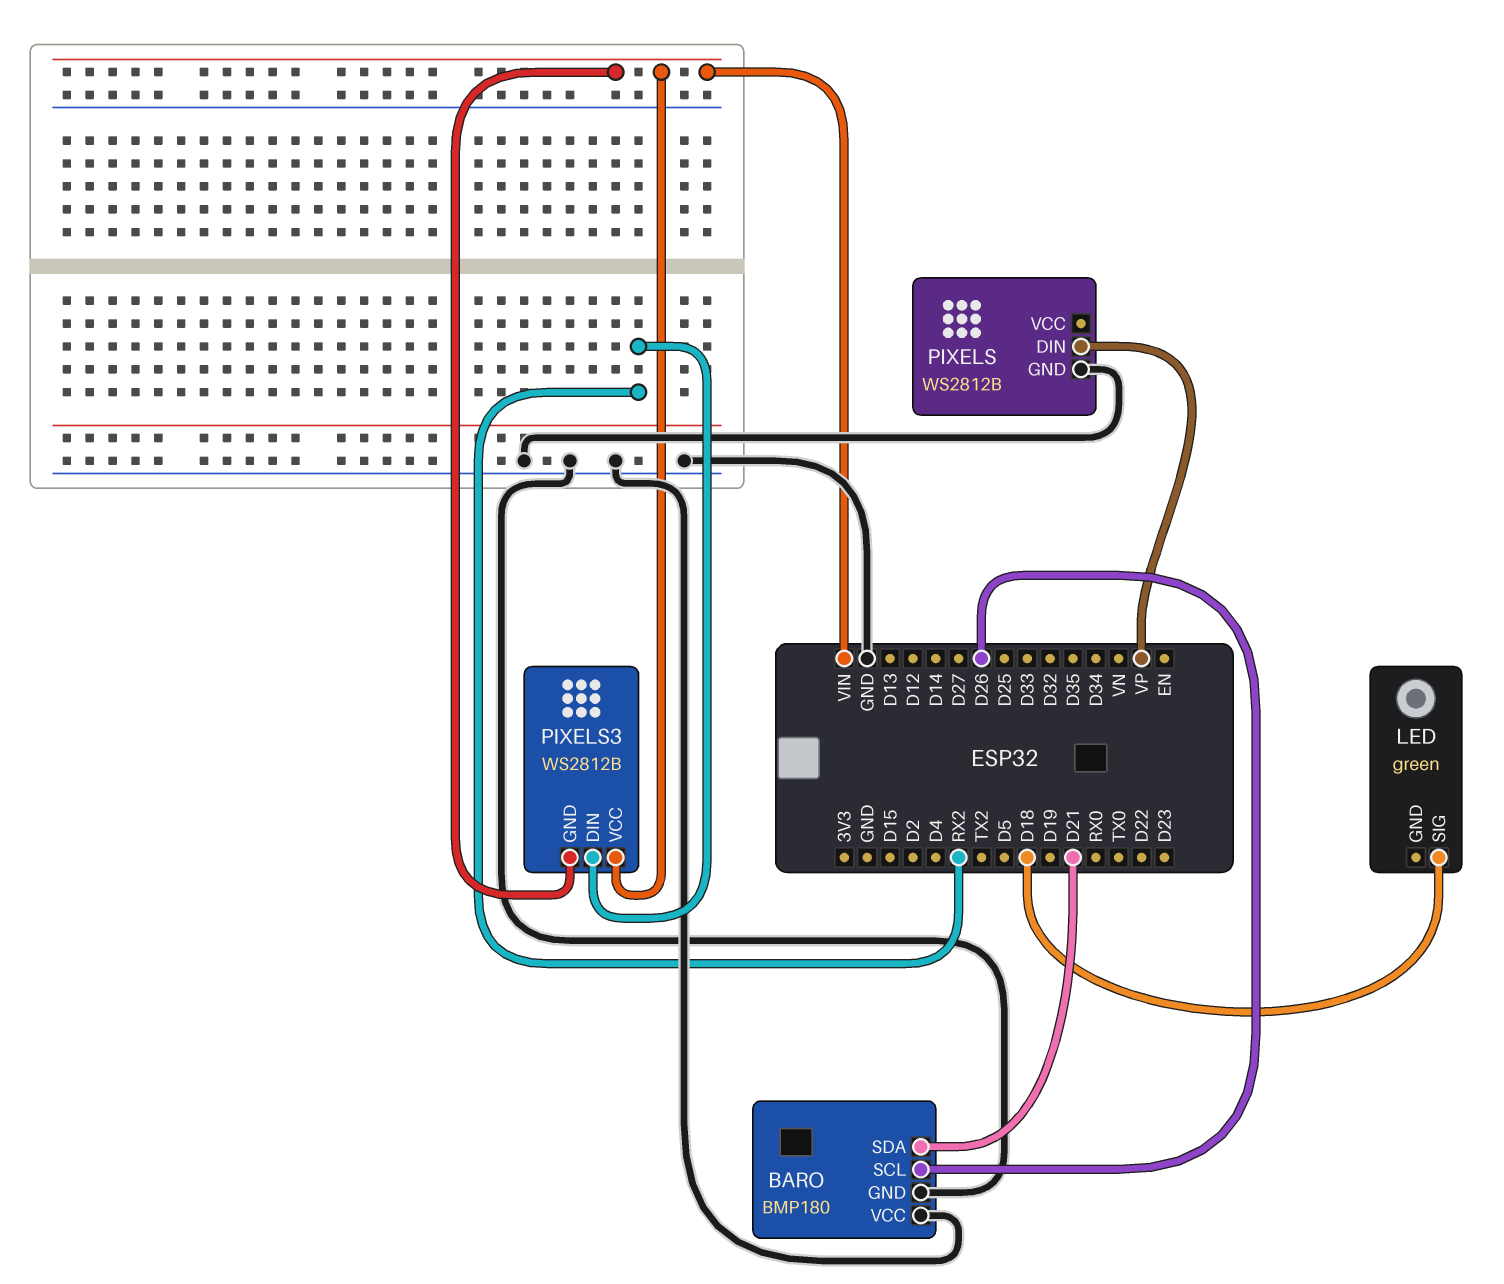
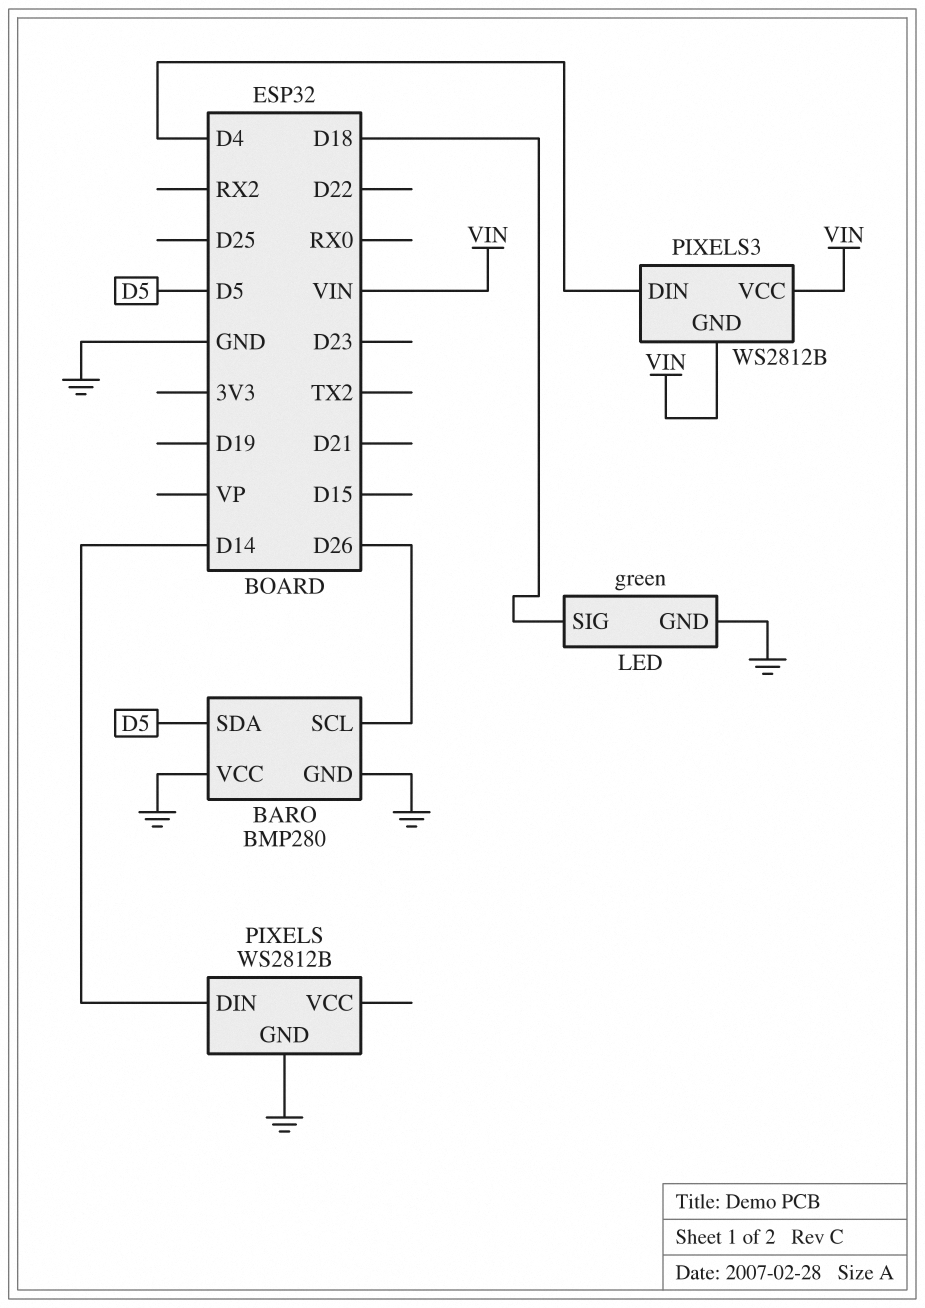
BARO: BMP180 -> BMP280
BARO pin SDA: D21 -> D5
LED pin GND: none -> GND
PIXELS pin DIN: VP -> D14
PIXELS3 pin DIN: RX2 -> D4

